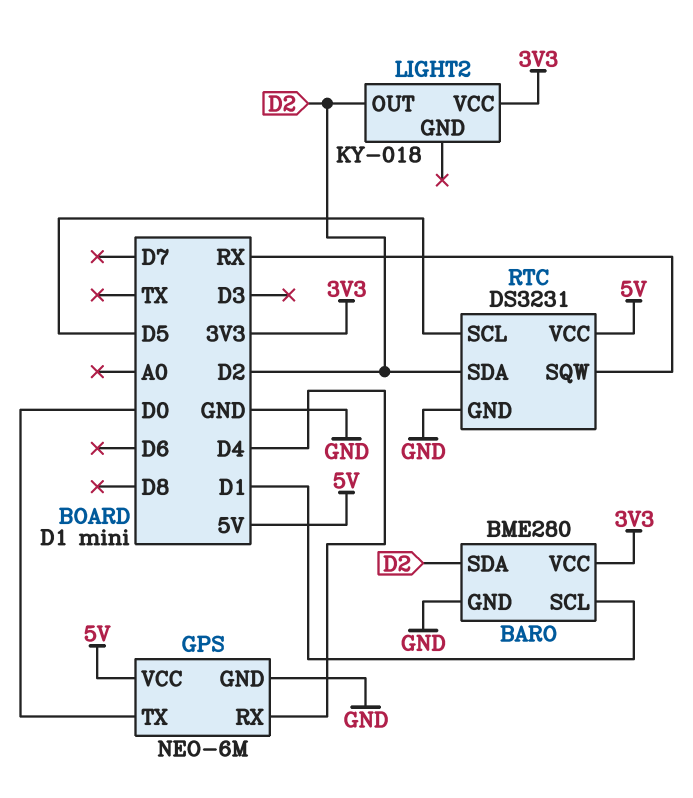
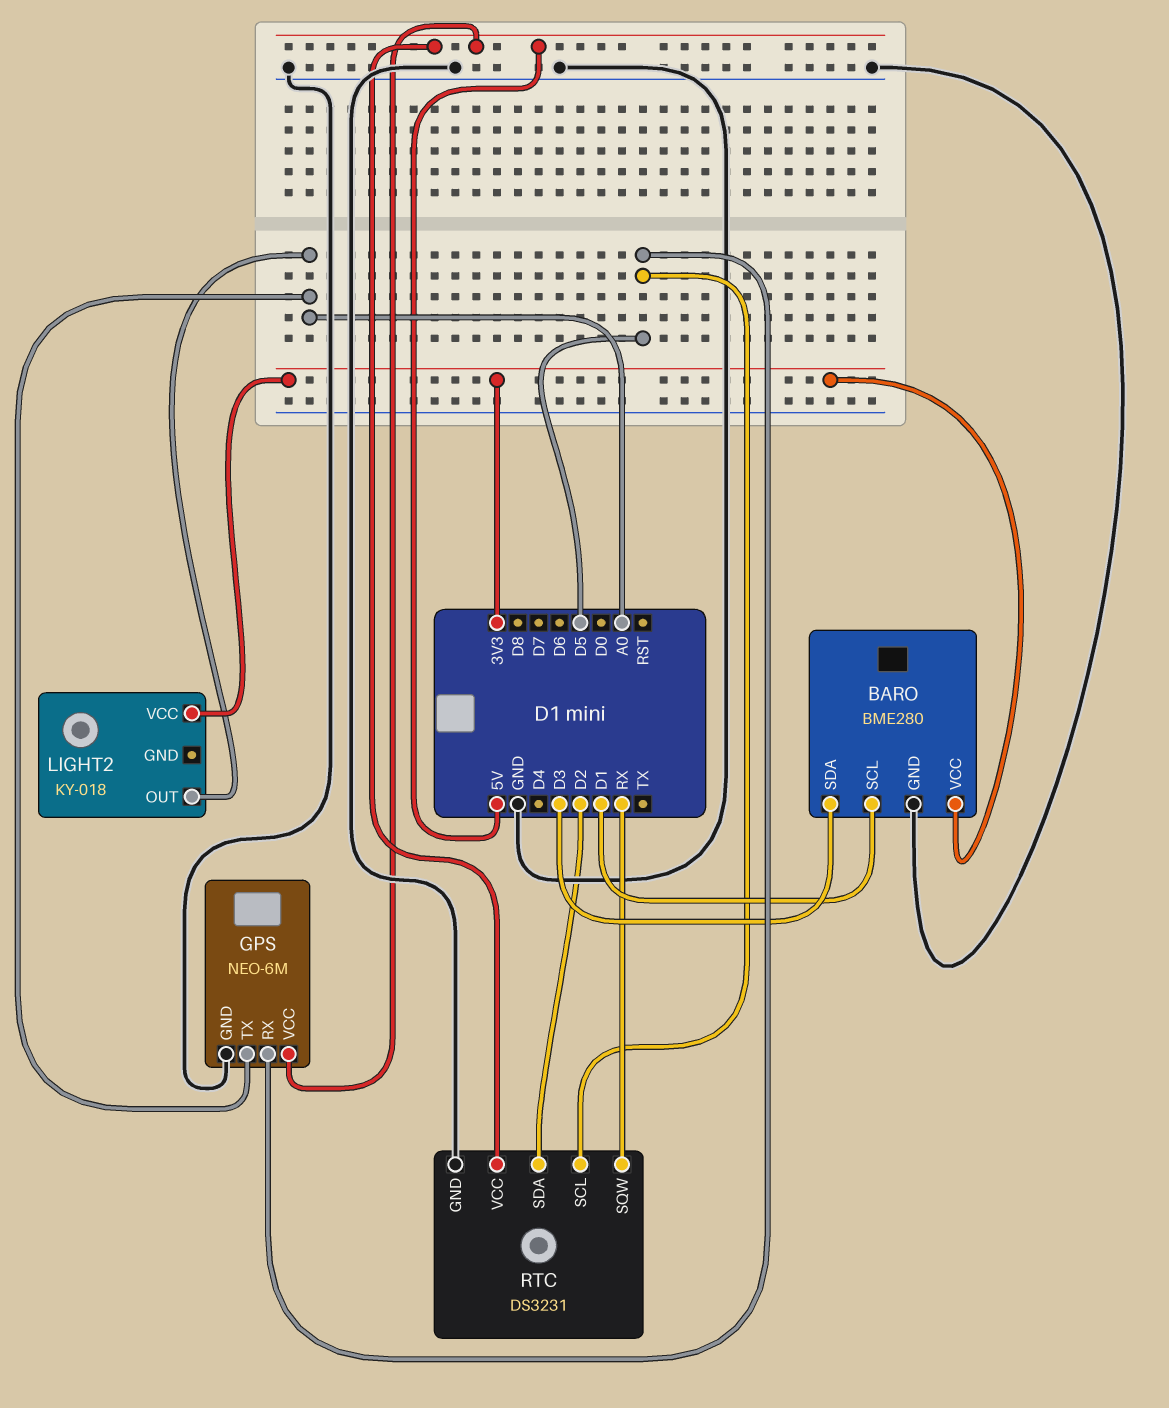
BARO pin SDA: D2 -> D3
GPS pin RX: D4 -> D5
GPS pin TX: D0 -> A0
LIGHT2 pin OUT: D2 -> A0

